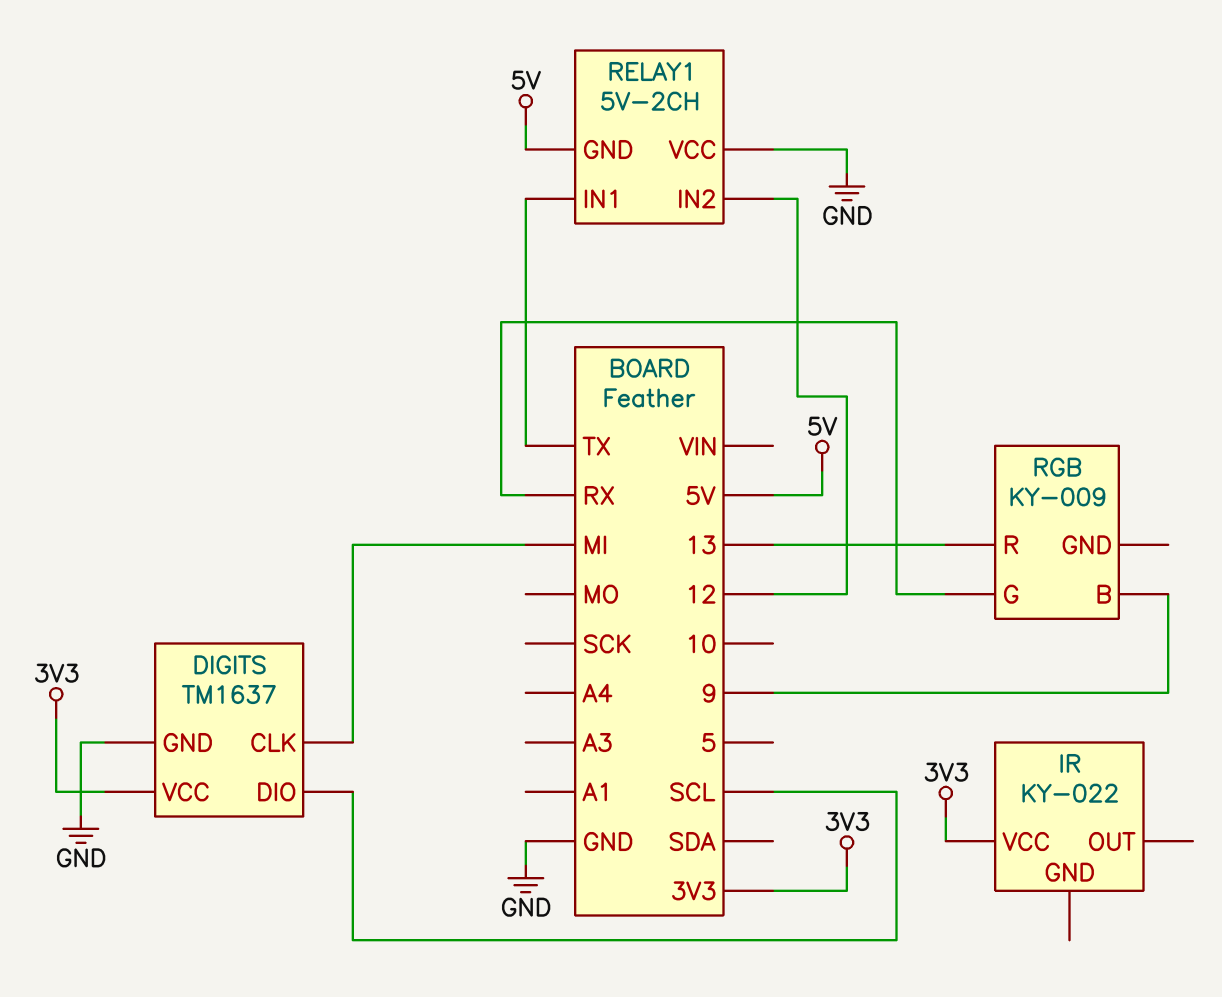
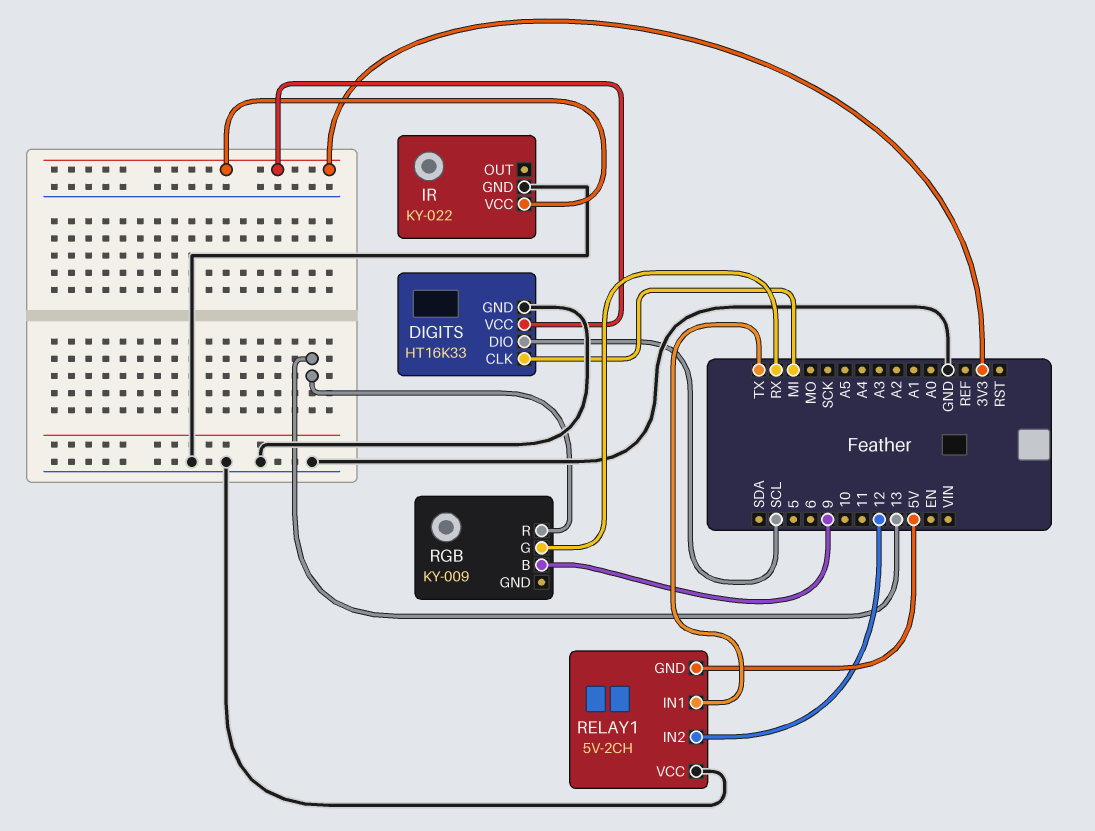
DIGITS: TM1637 -> HT16K33
IR pin GND: none -> GND

